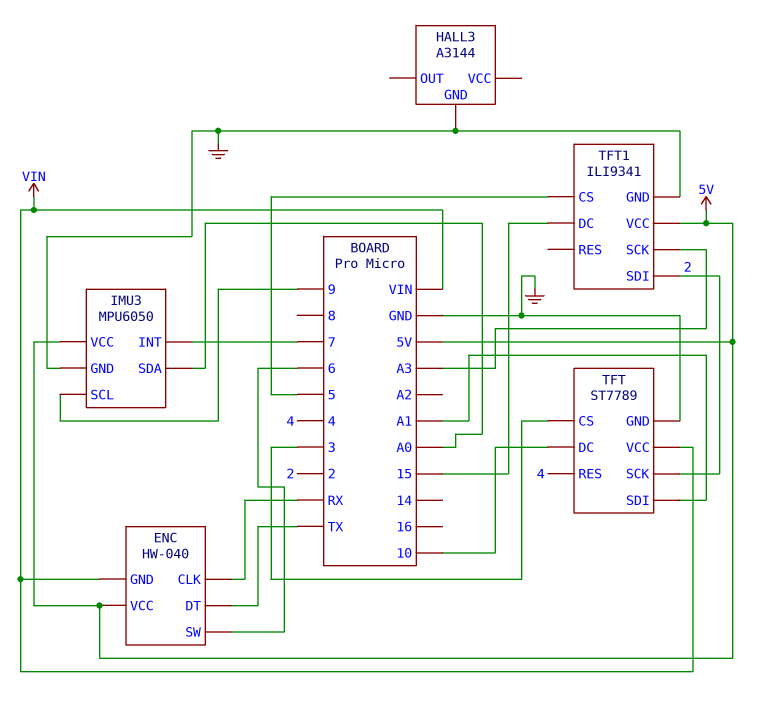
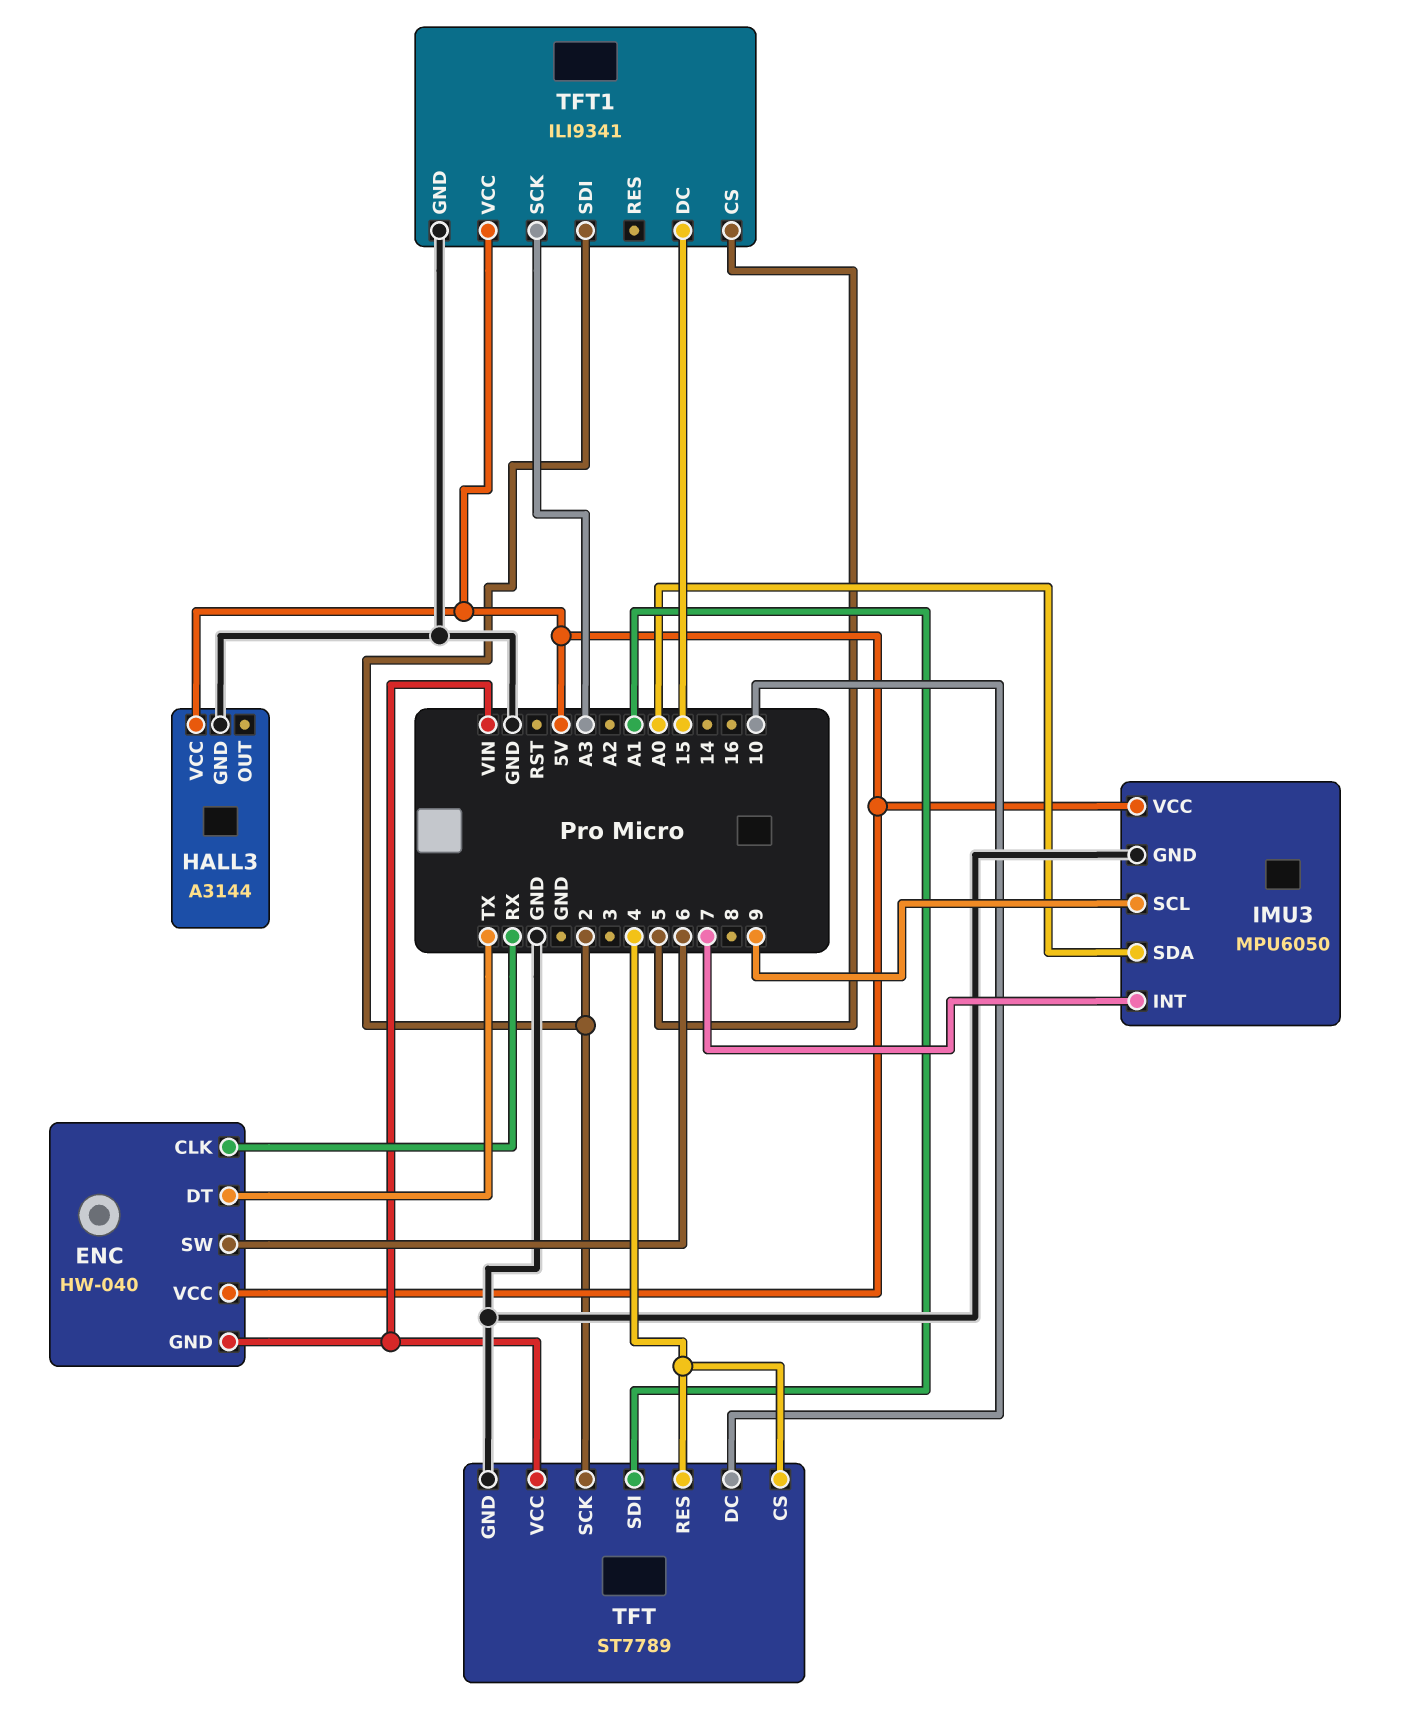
HALL3 pin VCC: none -> 5V
TFT pin CS: 3 -> 4

